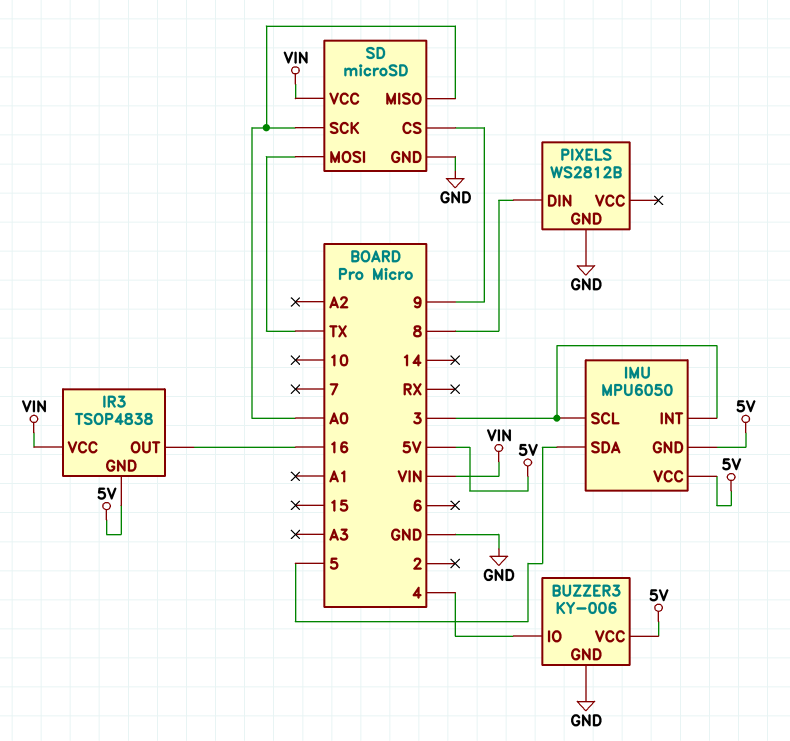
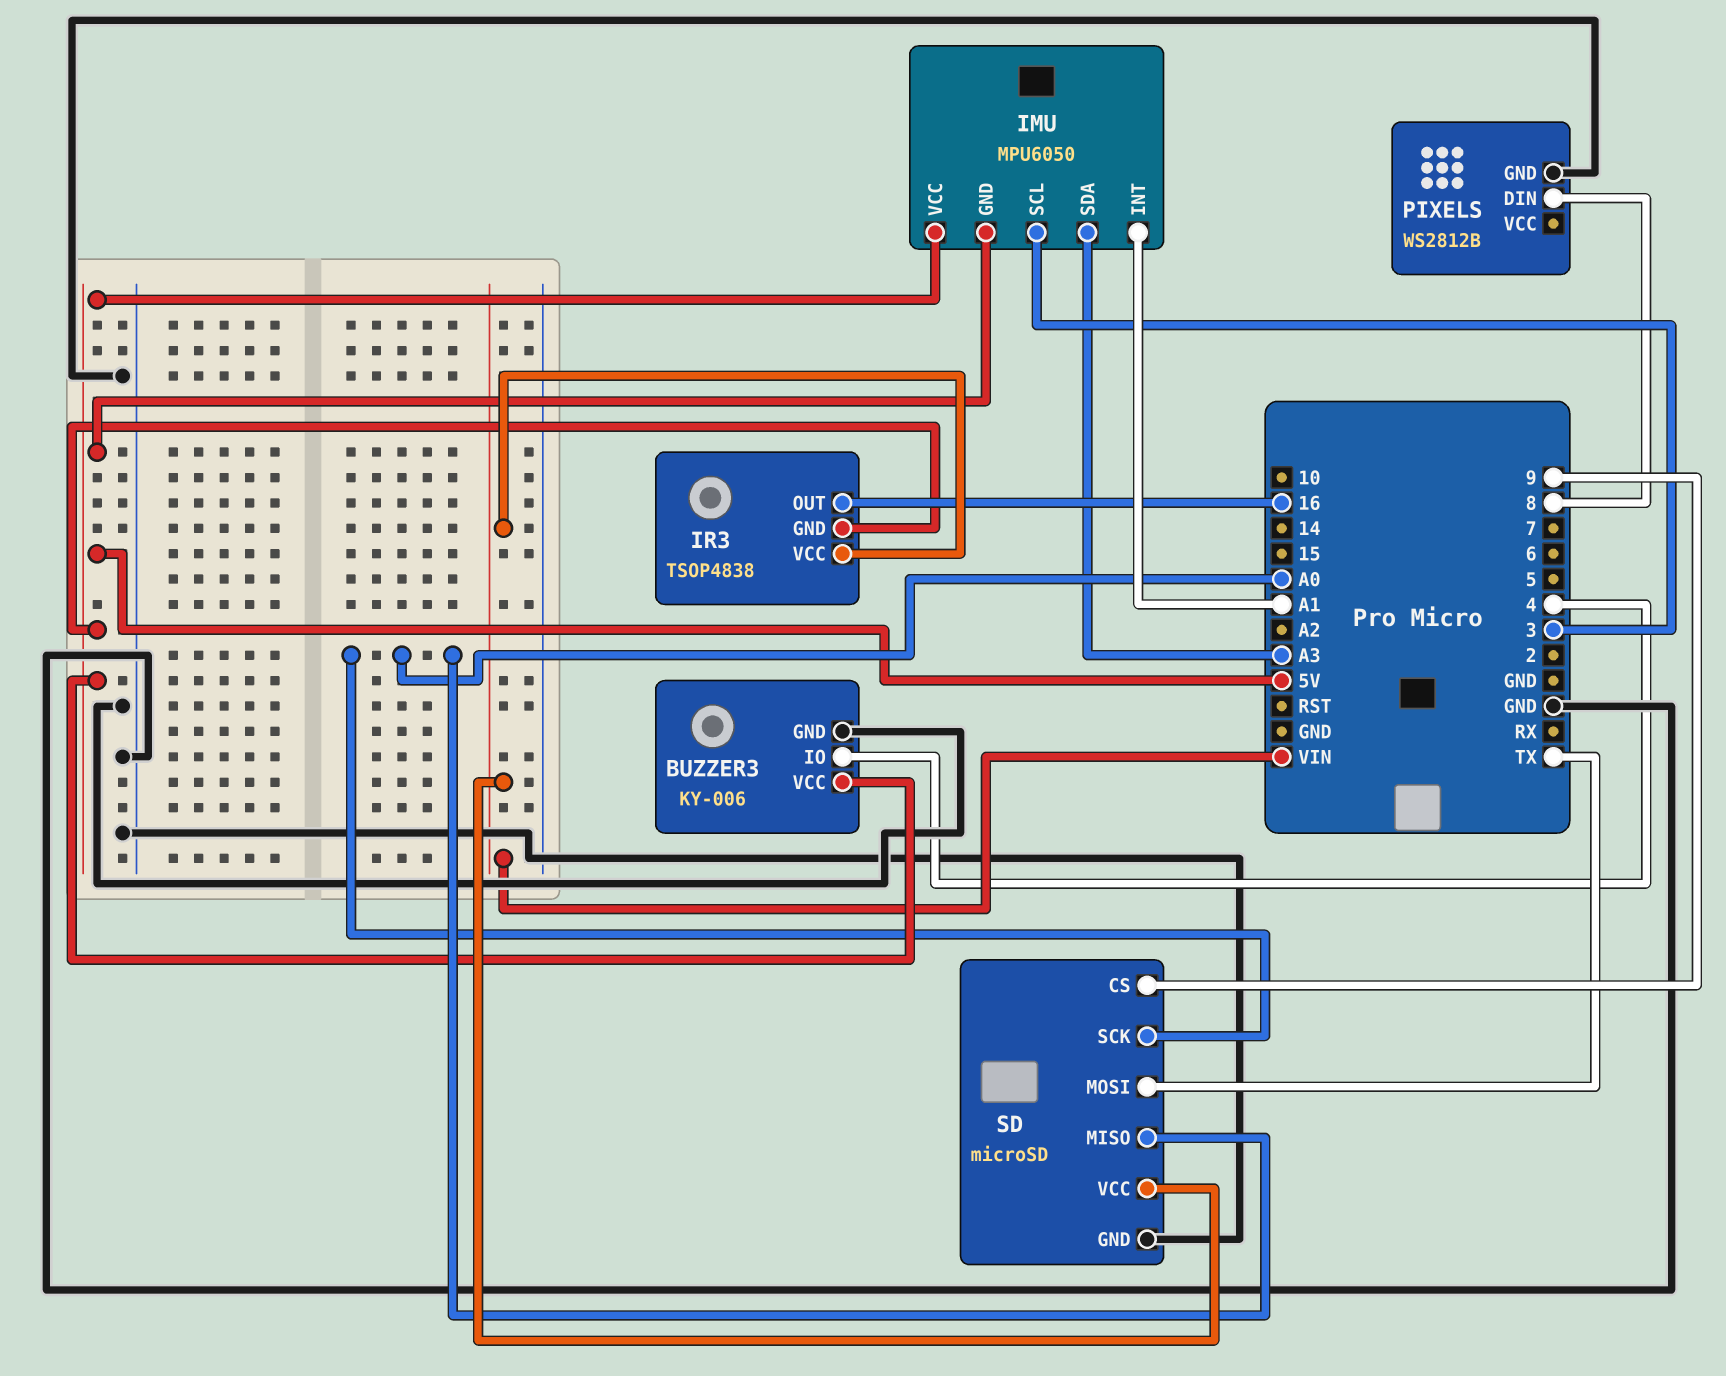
IMU pin INT: 3 -> A1
IMU pin SDA: 5 -> A3

